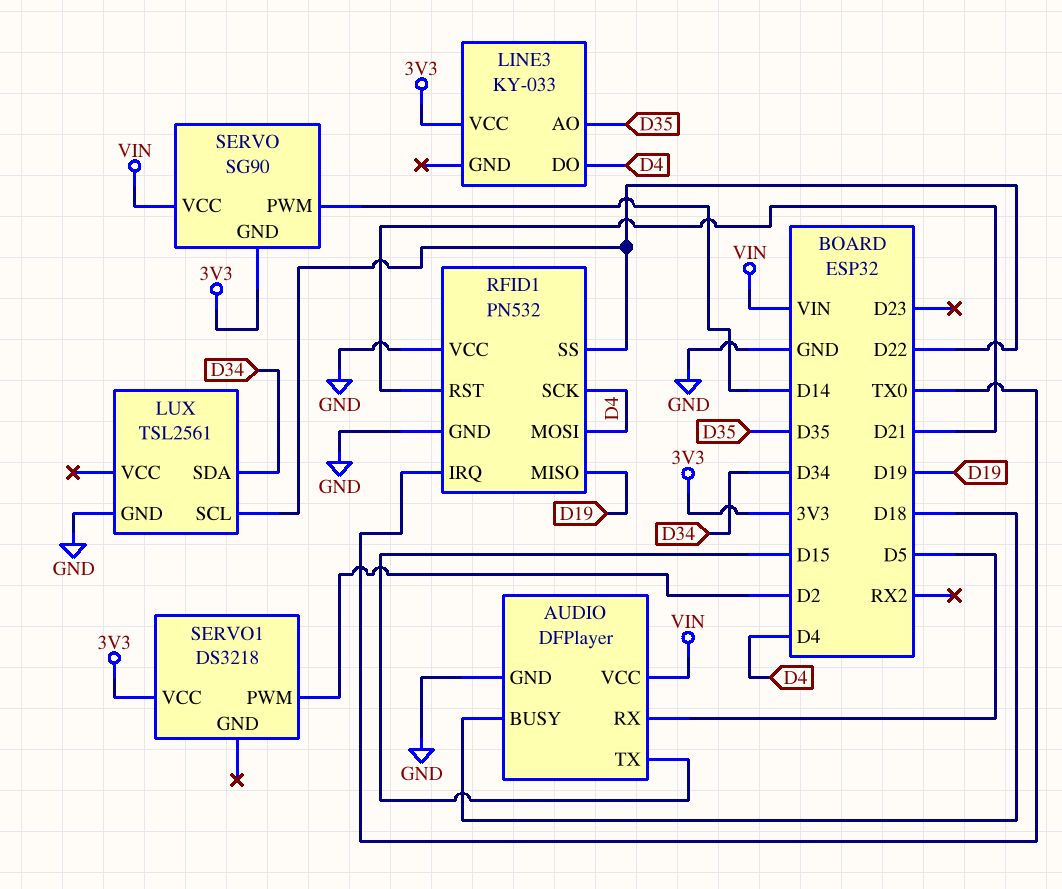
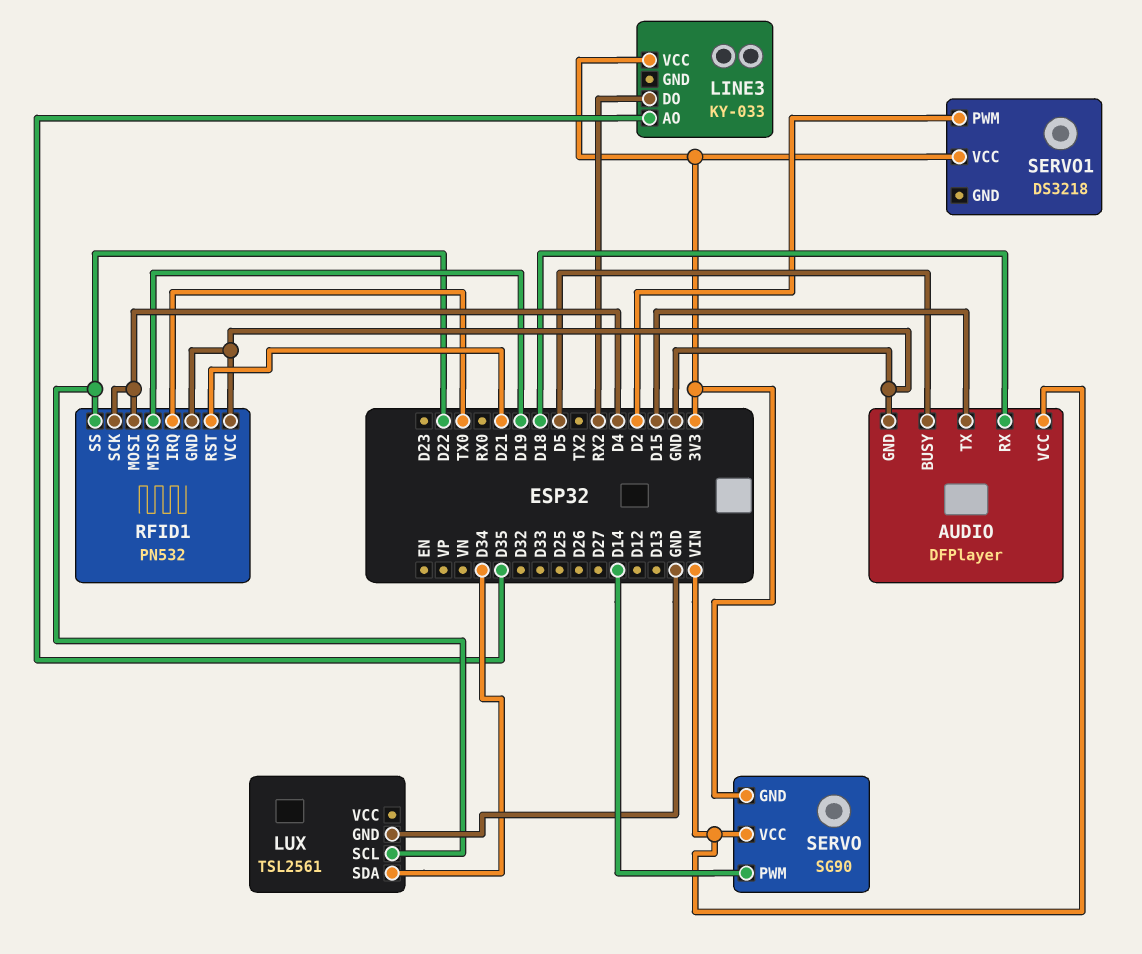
AUDIO pin BUSY: D18 -> D5
AUDIO pin RX: D5 -> D18
LINE3 pin DO: D4 -> RX2

